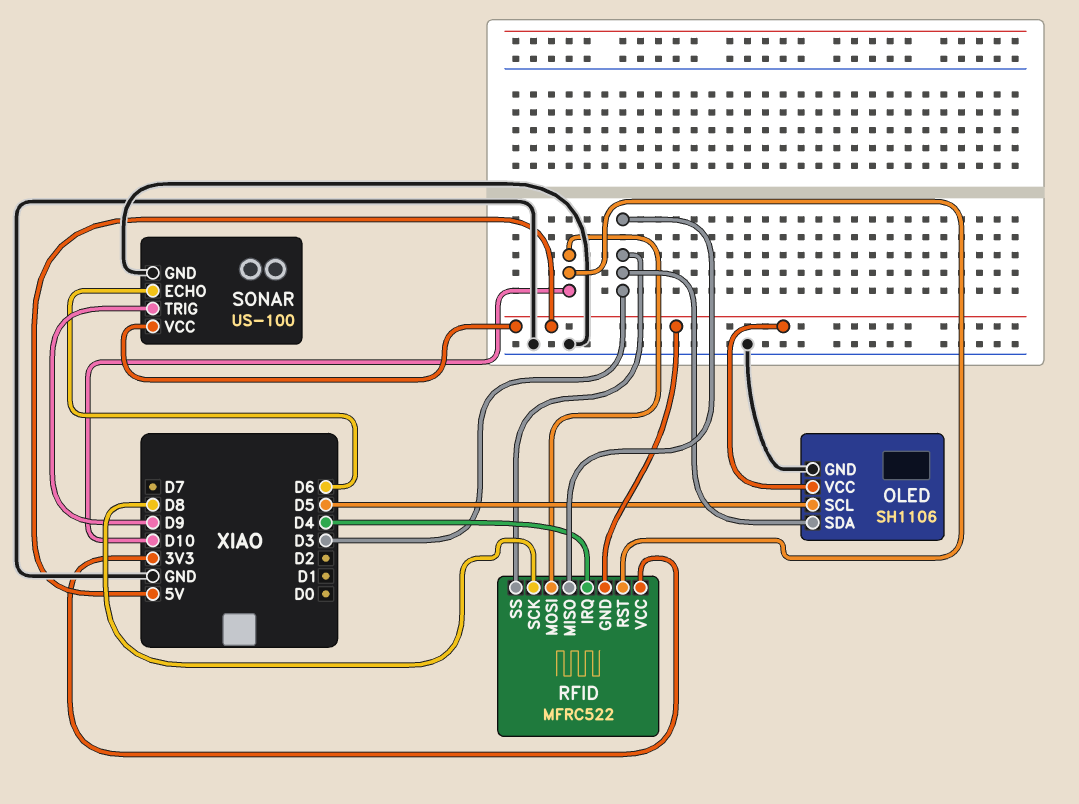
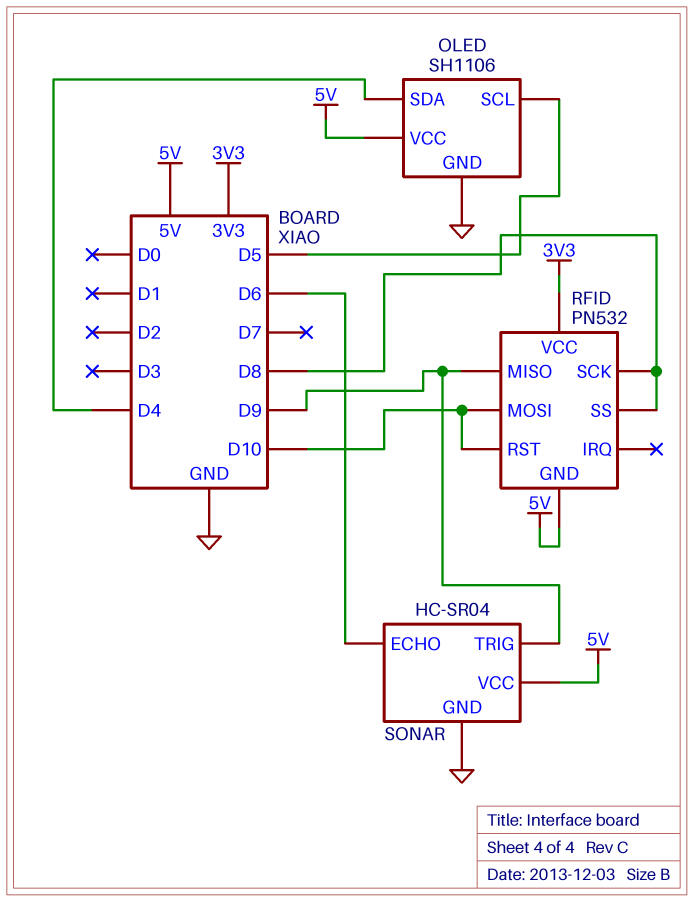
OLED pin SDA: D3 -> D4
RFID: MFRC522 -> PN532
RFID pin IRQ: D4 -> none
RFID pin MISO: D3 -> D9
RFID pin SS: D3 -> D8
SONAR: US-100 -> HC-SR04

